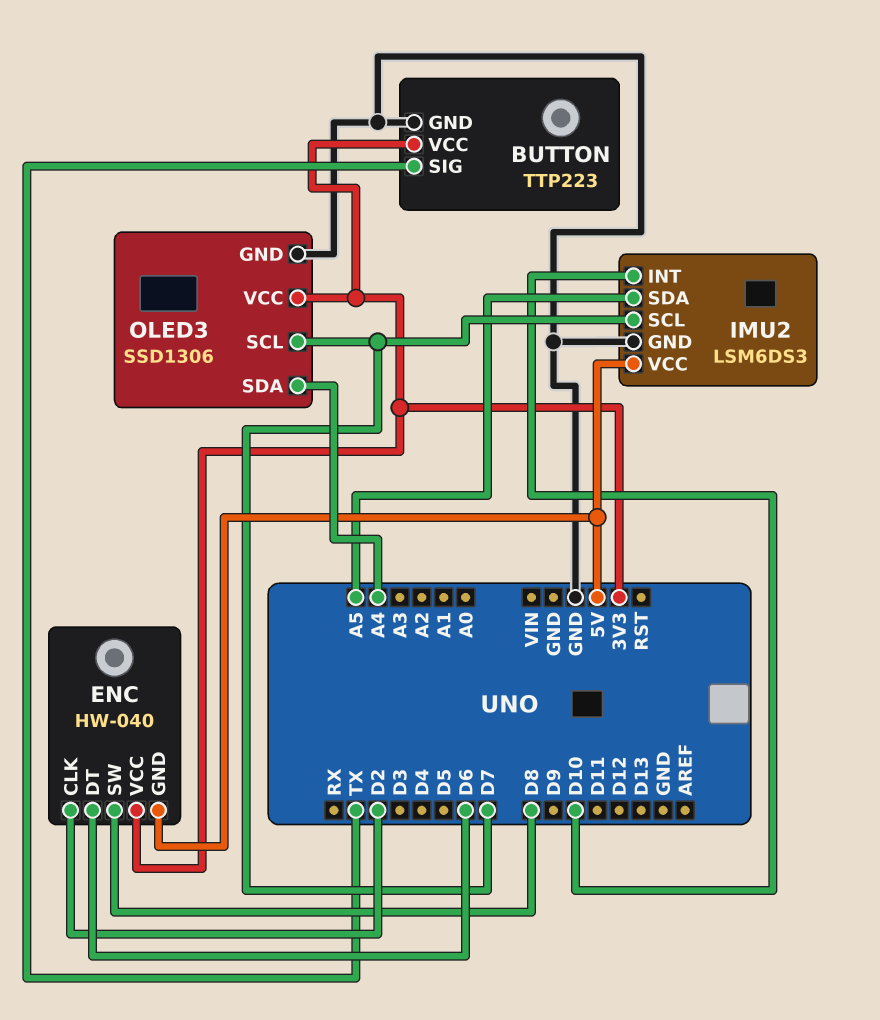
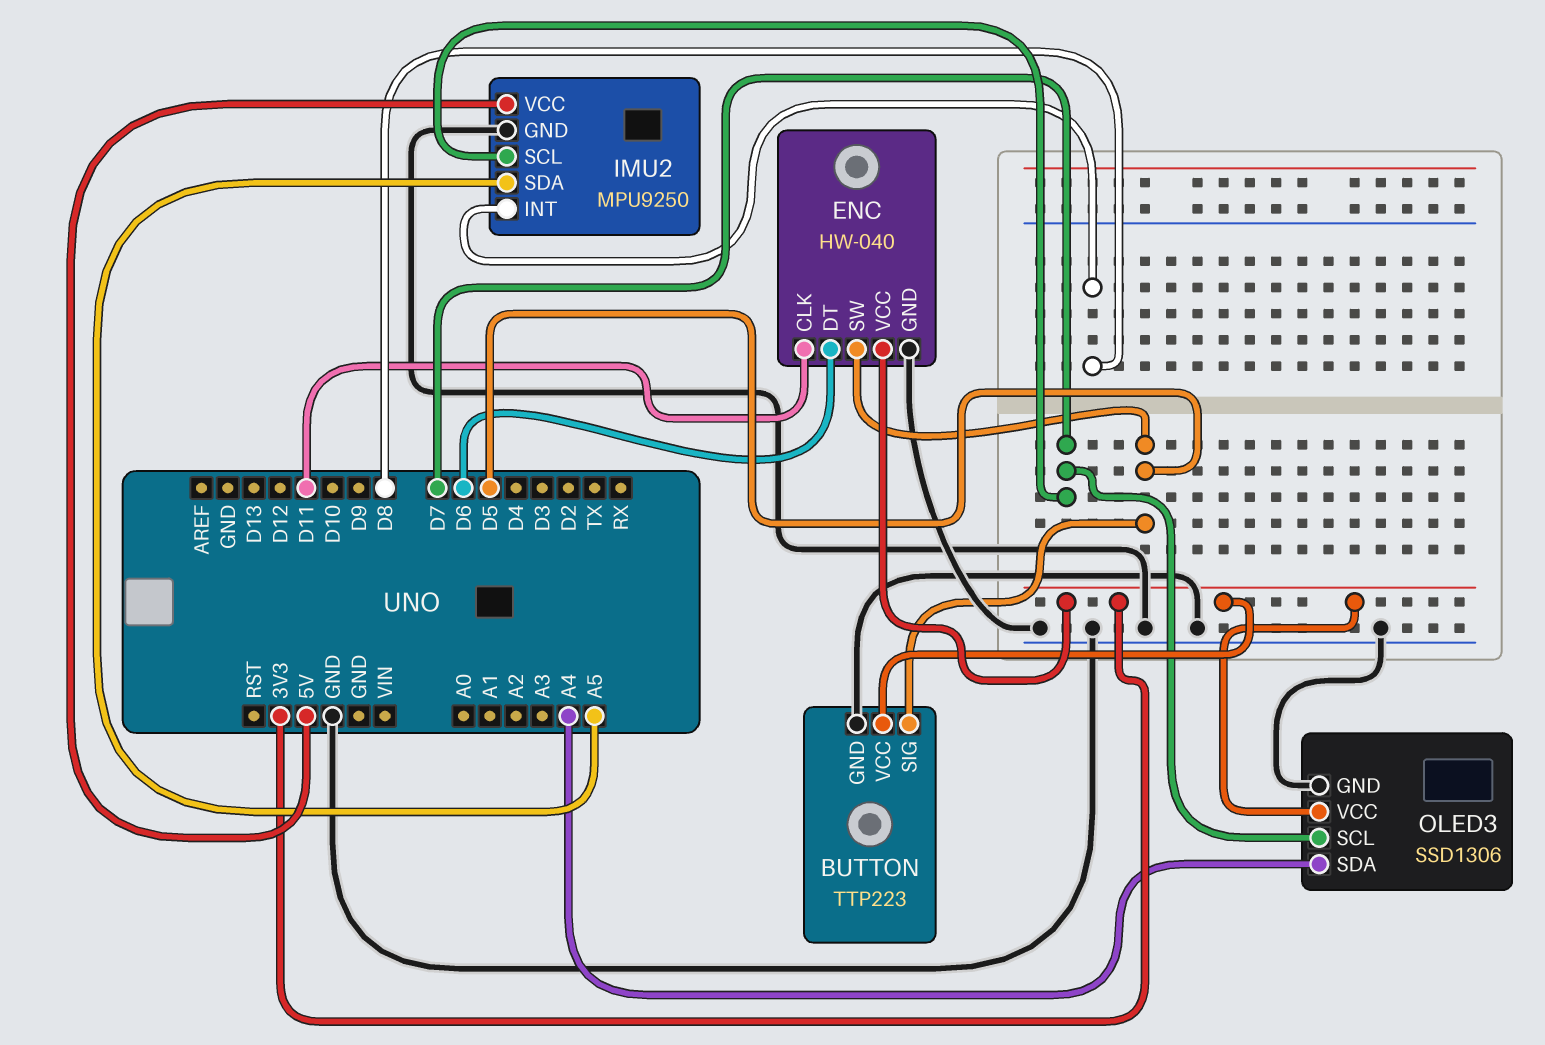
BUTTON pin SIG: TX -> D5
ENC pin CLK: D2 -> D11
ENC pin GND: 5V -> GND
ENC pin SW: D8 -> D5
IMU2: LSM6DS3 -> MPU9250
IMU2 pin INT: D10 -> D8

